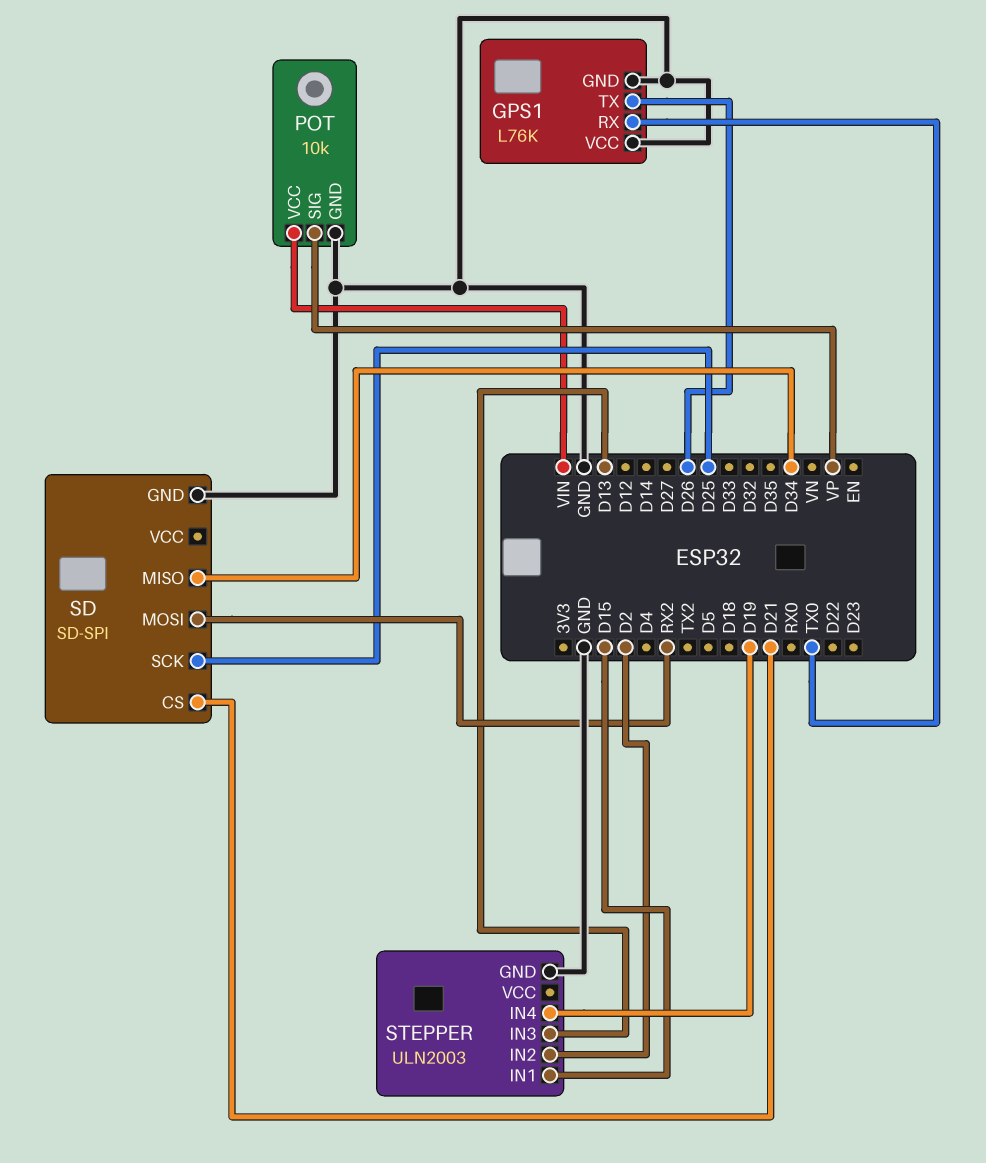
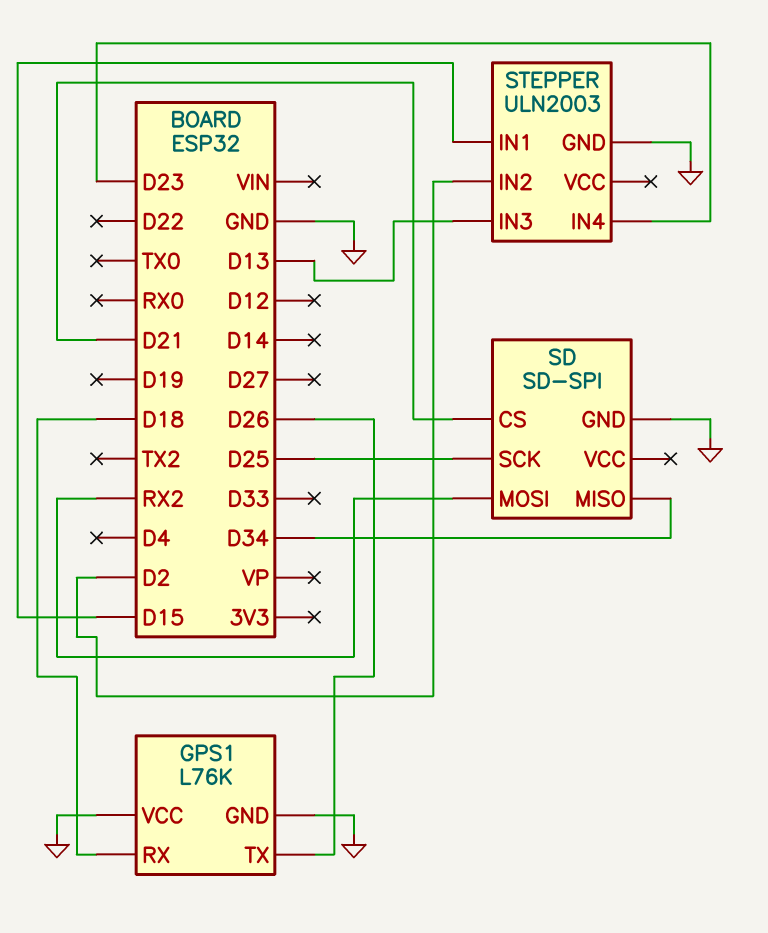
GPS1 pin RX: TX0 -> D18
POT: 10k -> none
POT pin GND: GND -> none
POT pin SIG: VP -> none
POT pin VCC: VIN -> none
STEPPER pin IN4: D19 -> D23

